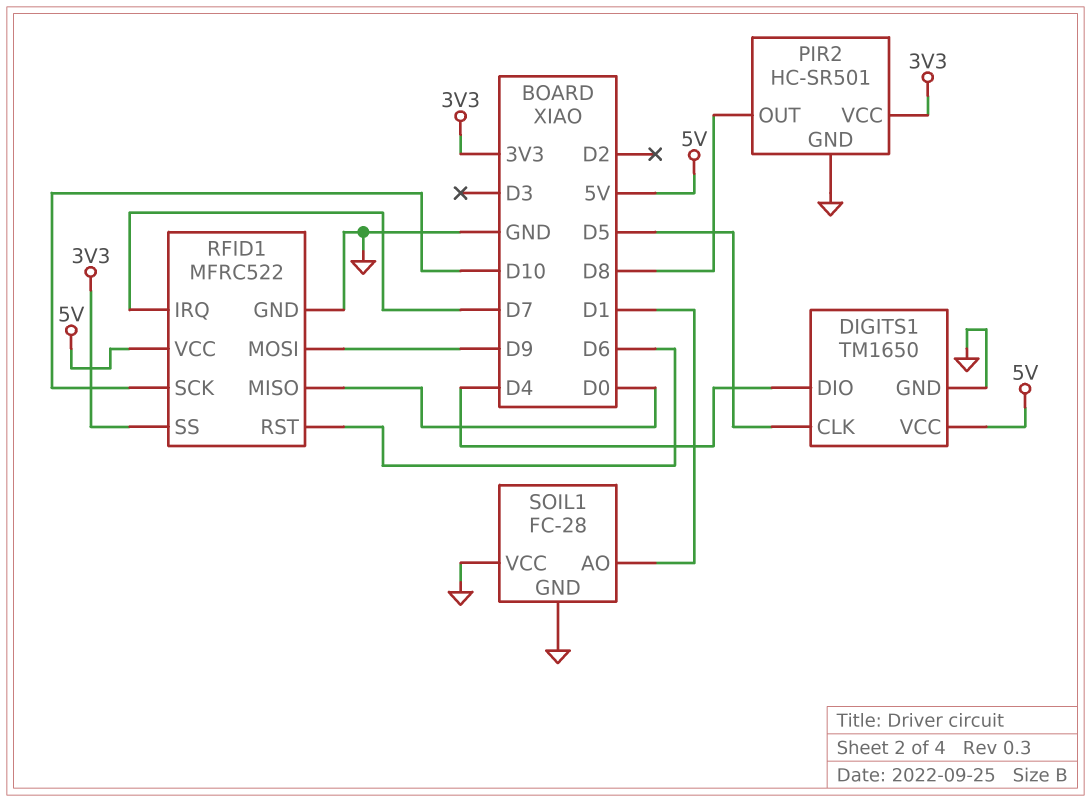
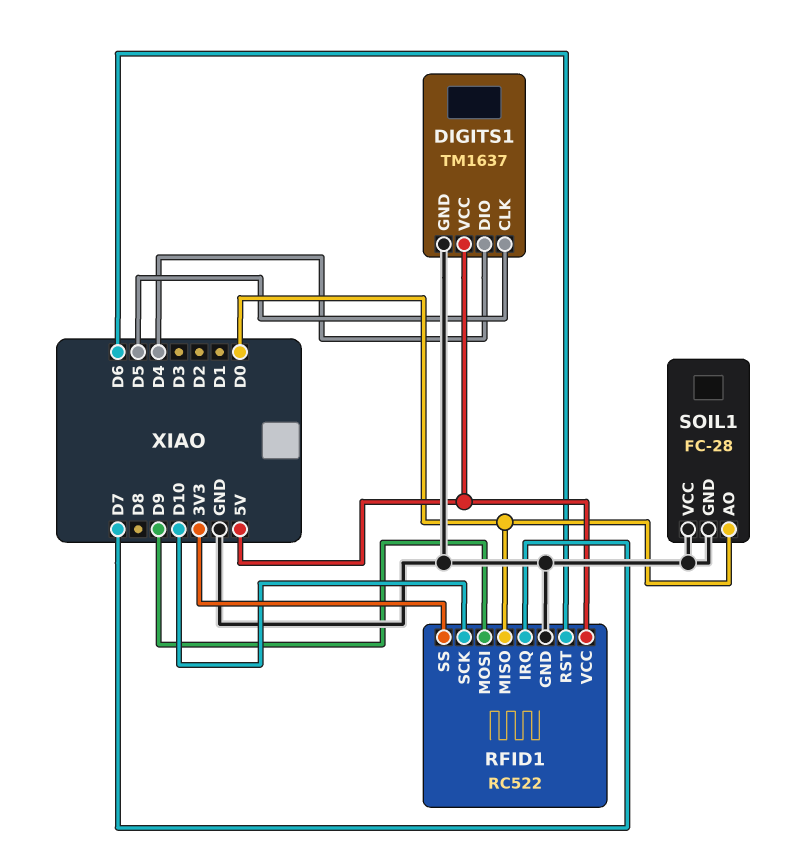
DIGITS1: TM1650 -> TM1637
PIR2: HC-SR501 -> none
PIR2 pin GND: GND -> none
PIR2 pin OUT: D8 -> none
PIR2 pin VCC: 3V3 -> none
RFID1: MFRC522 -> RC522
SOIL1 pin AO: D1 -> D0

